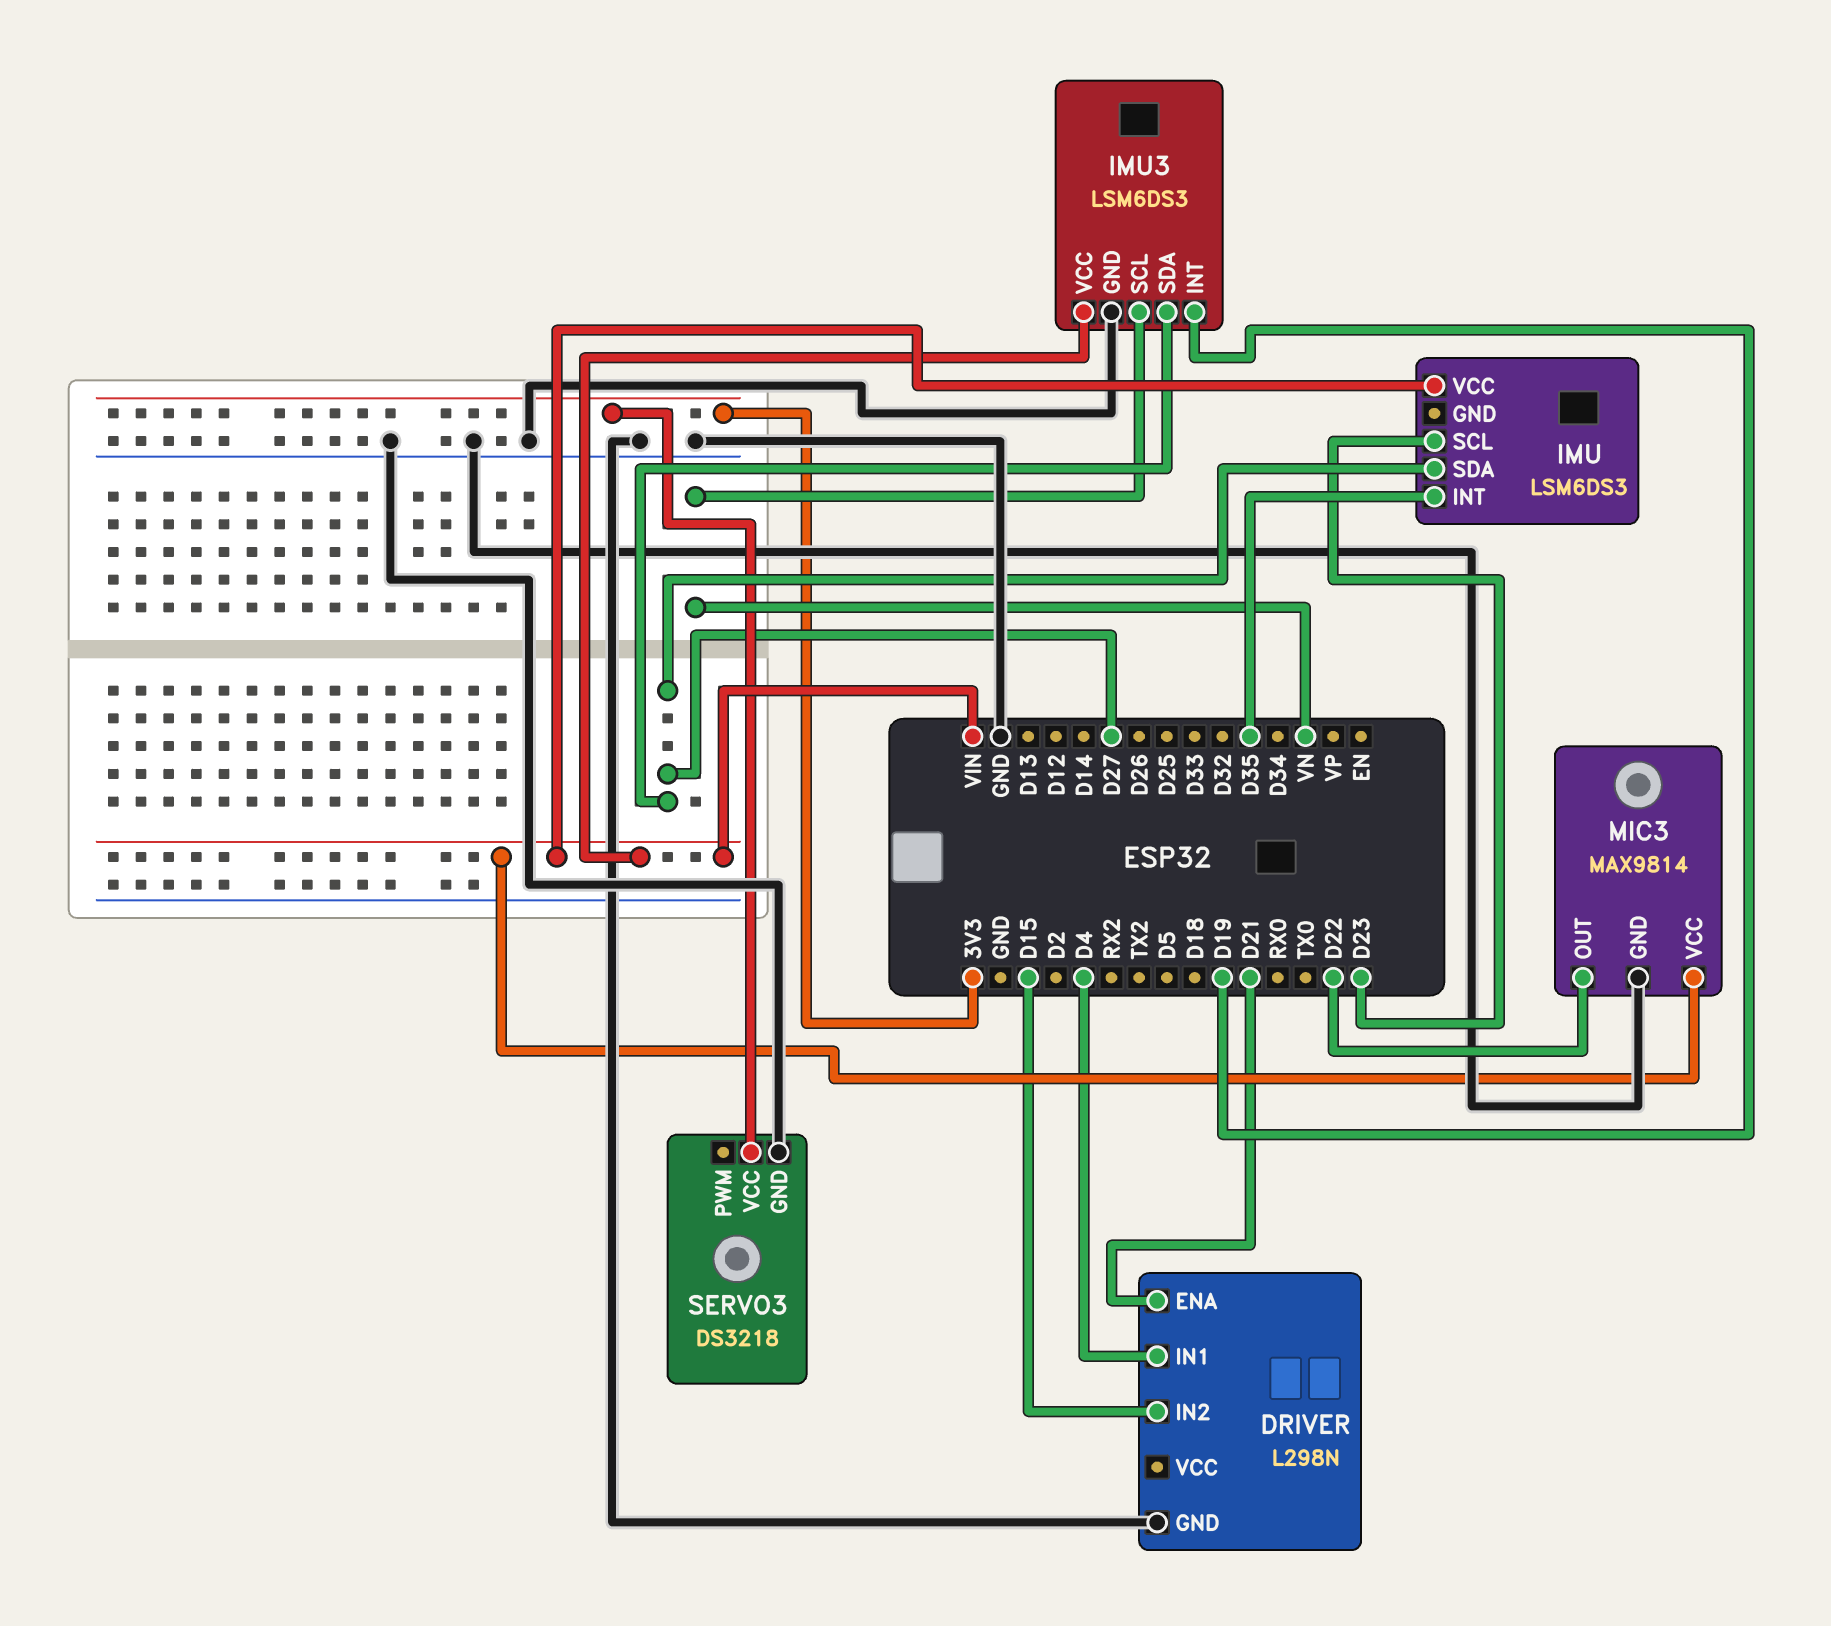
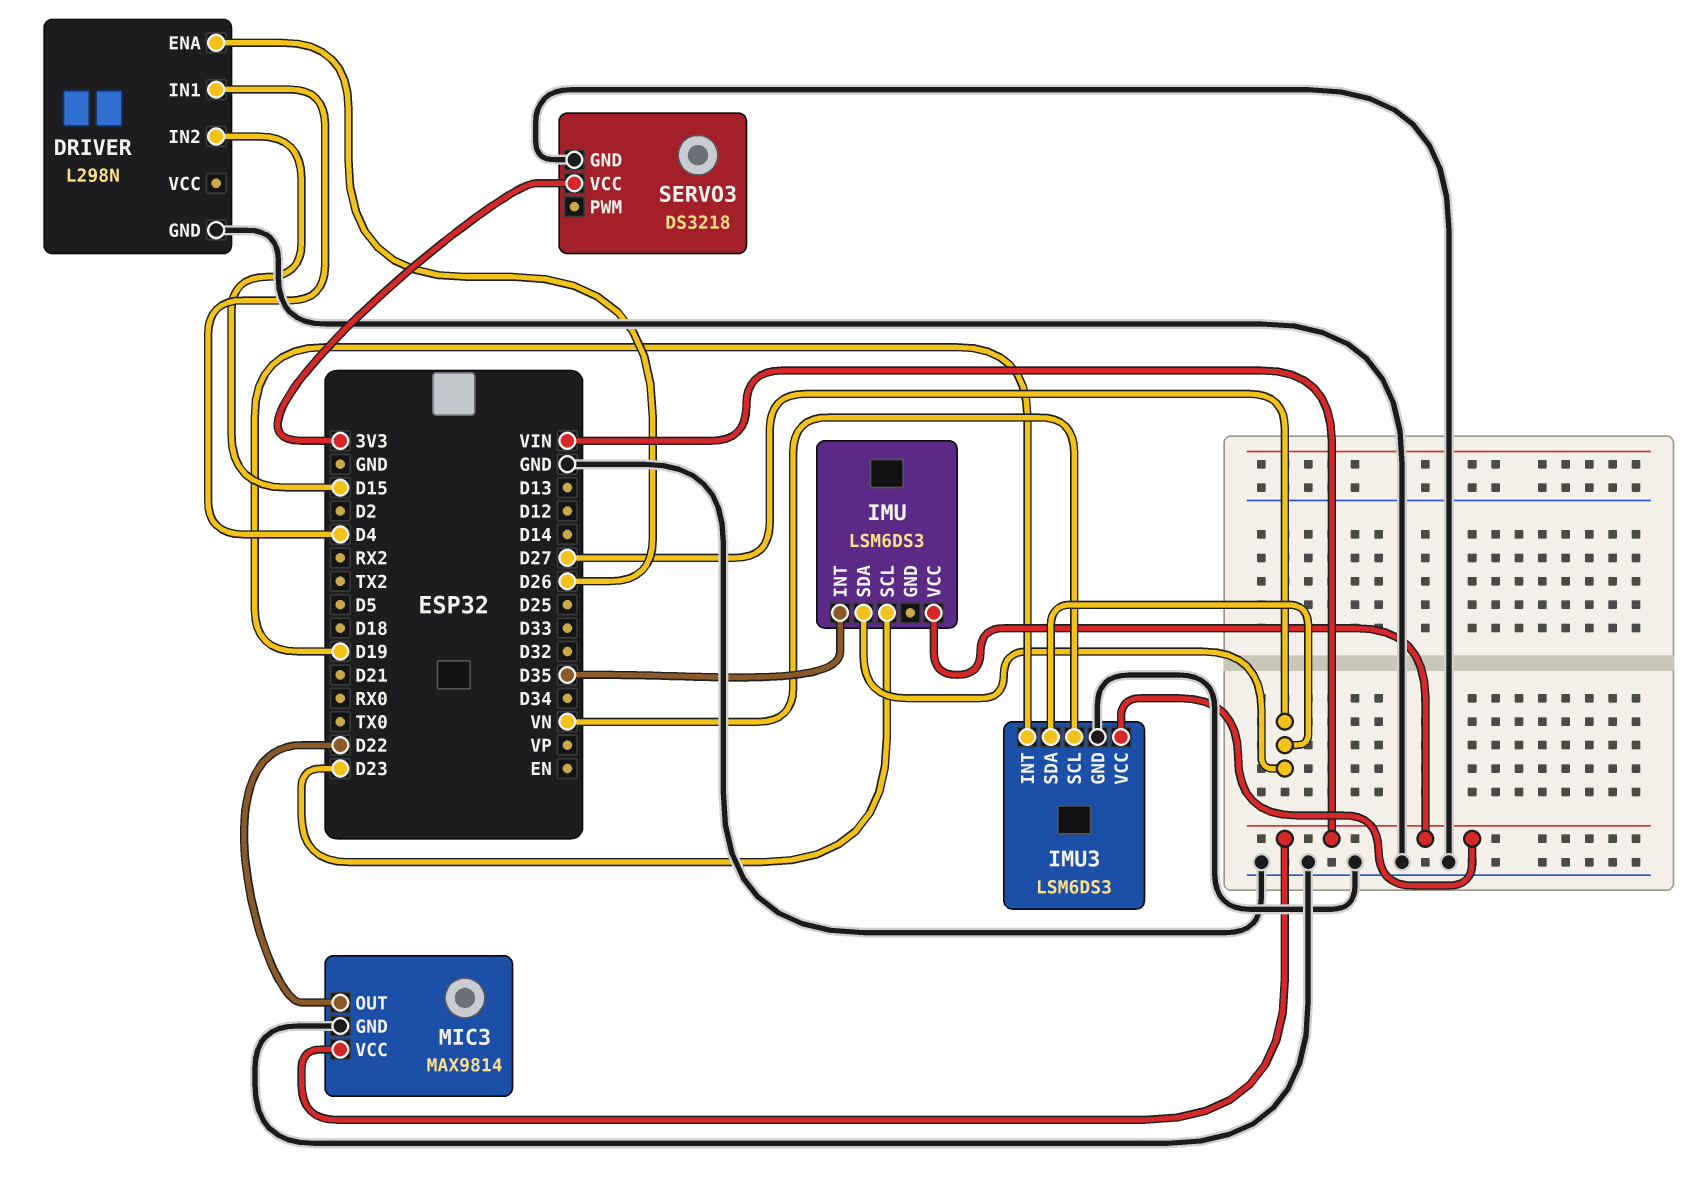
DRIVER pin ENA: D21 -> D26

